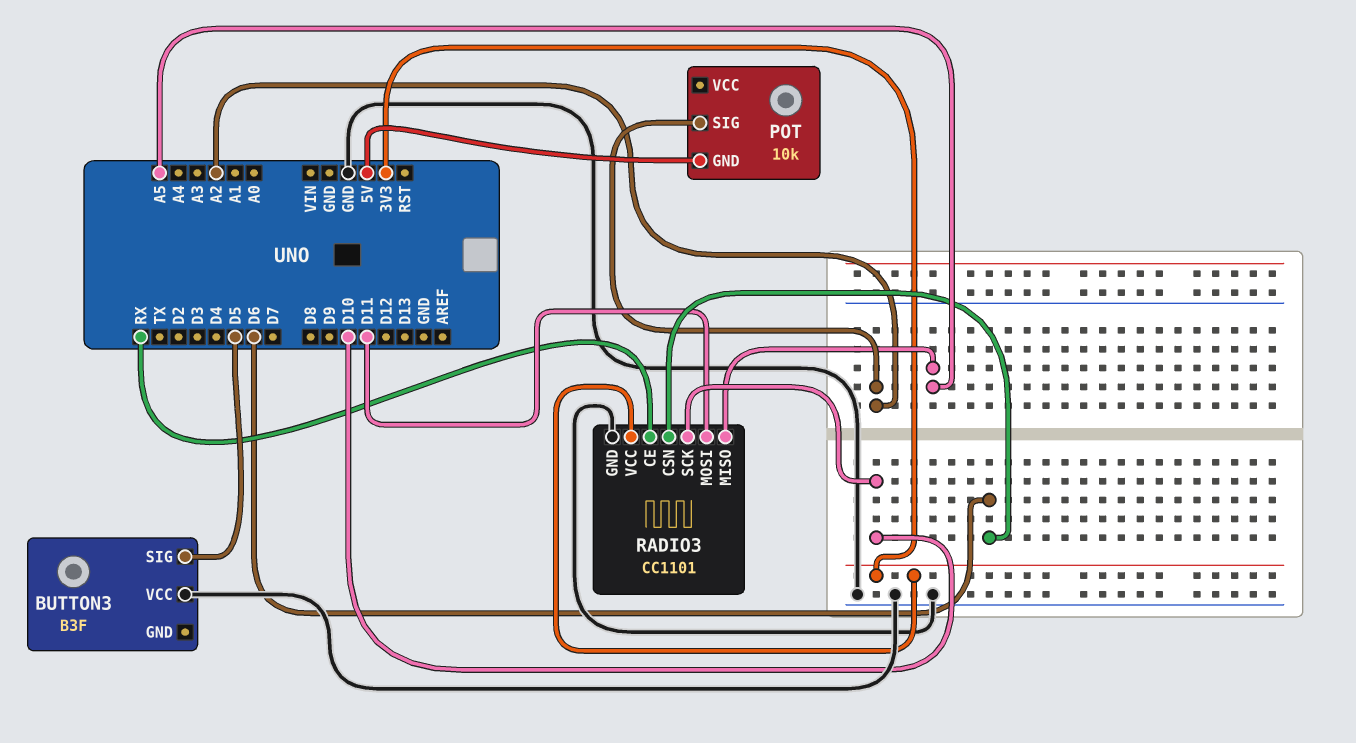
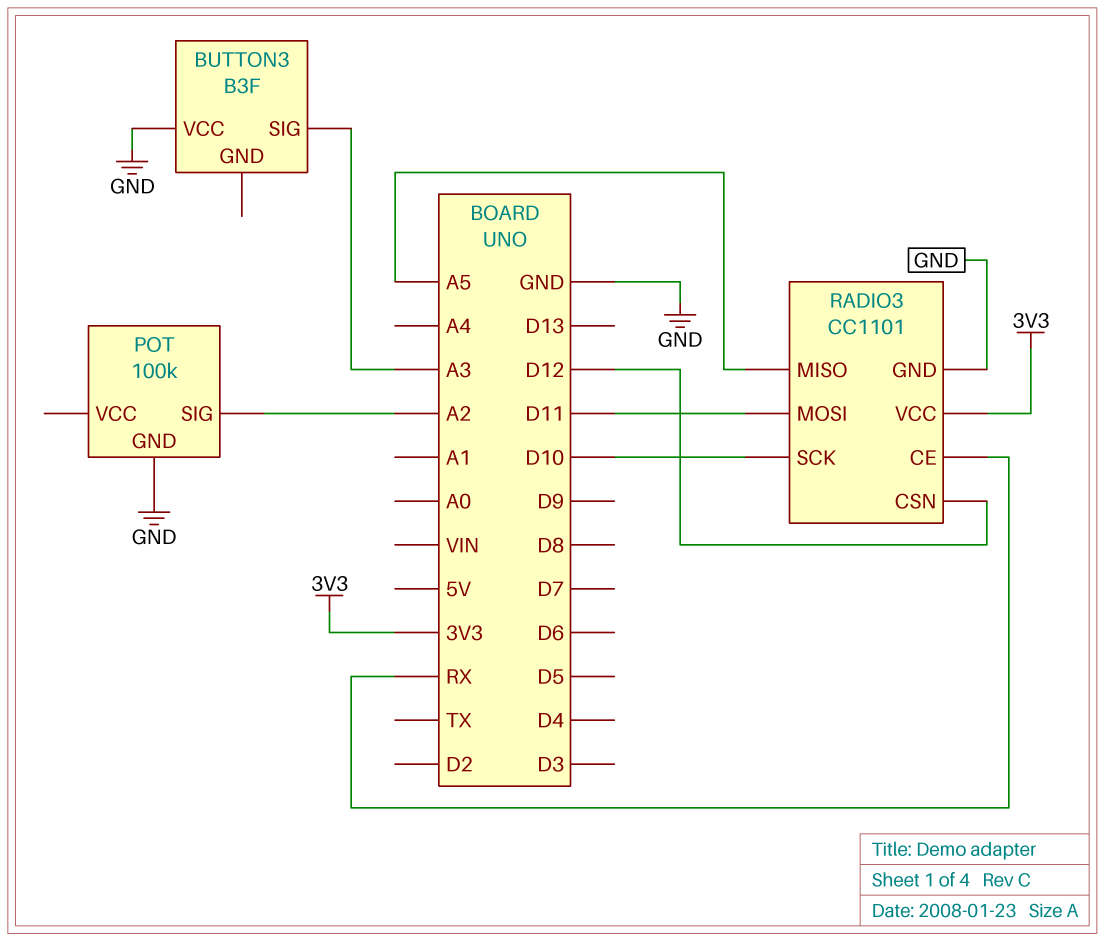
BUTTON3 pin SIG: D5 -> A3
POT: 10k -> 100k
POT pin GND: 5V -> GND
RADIO3 pin CSN: D6 -> D12

